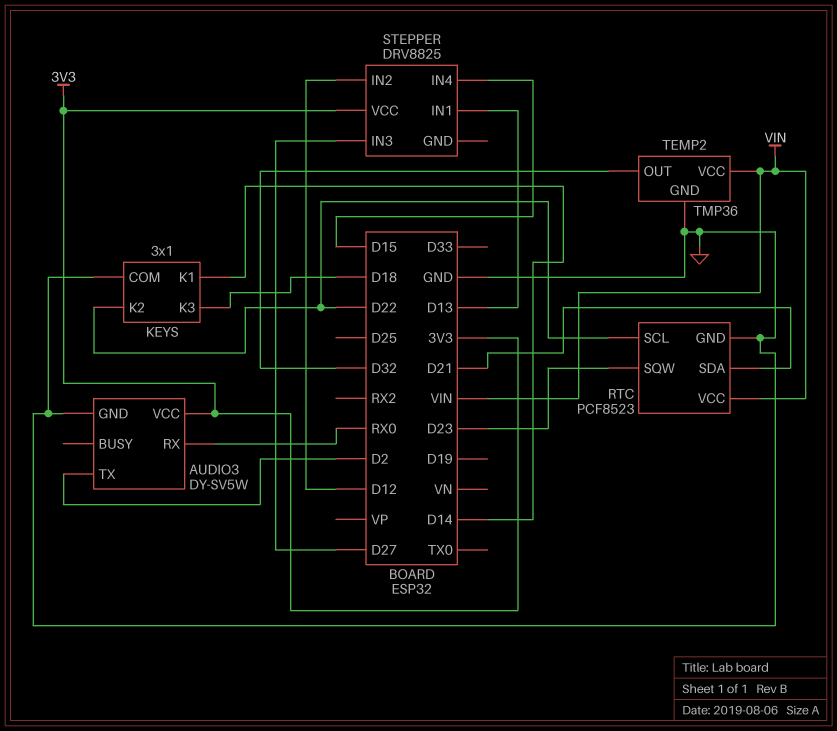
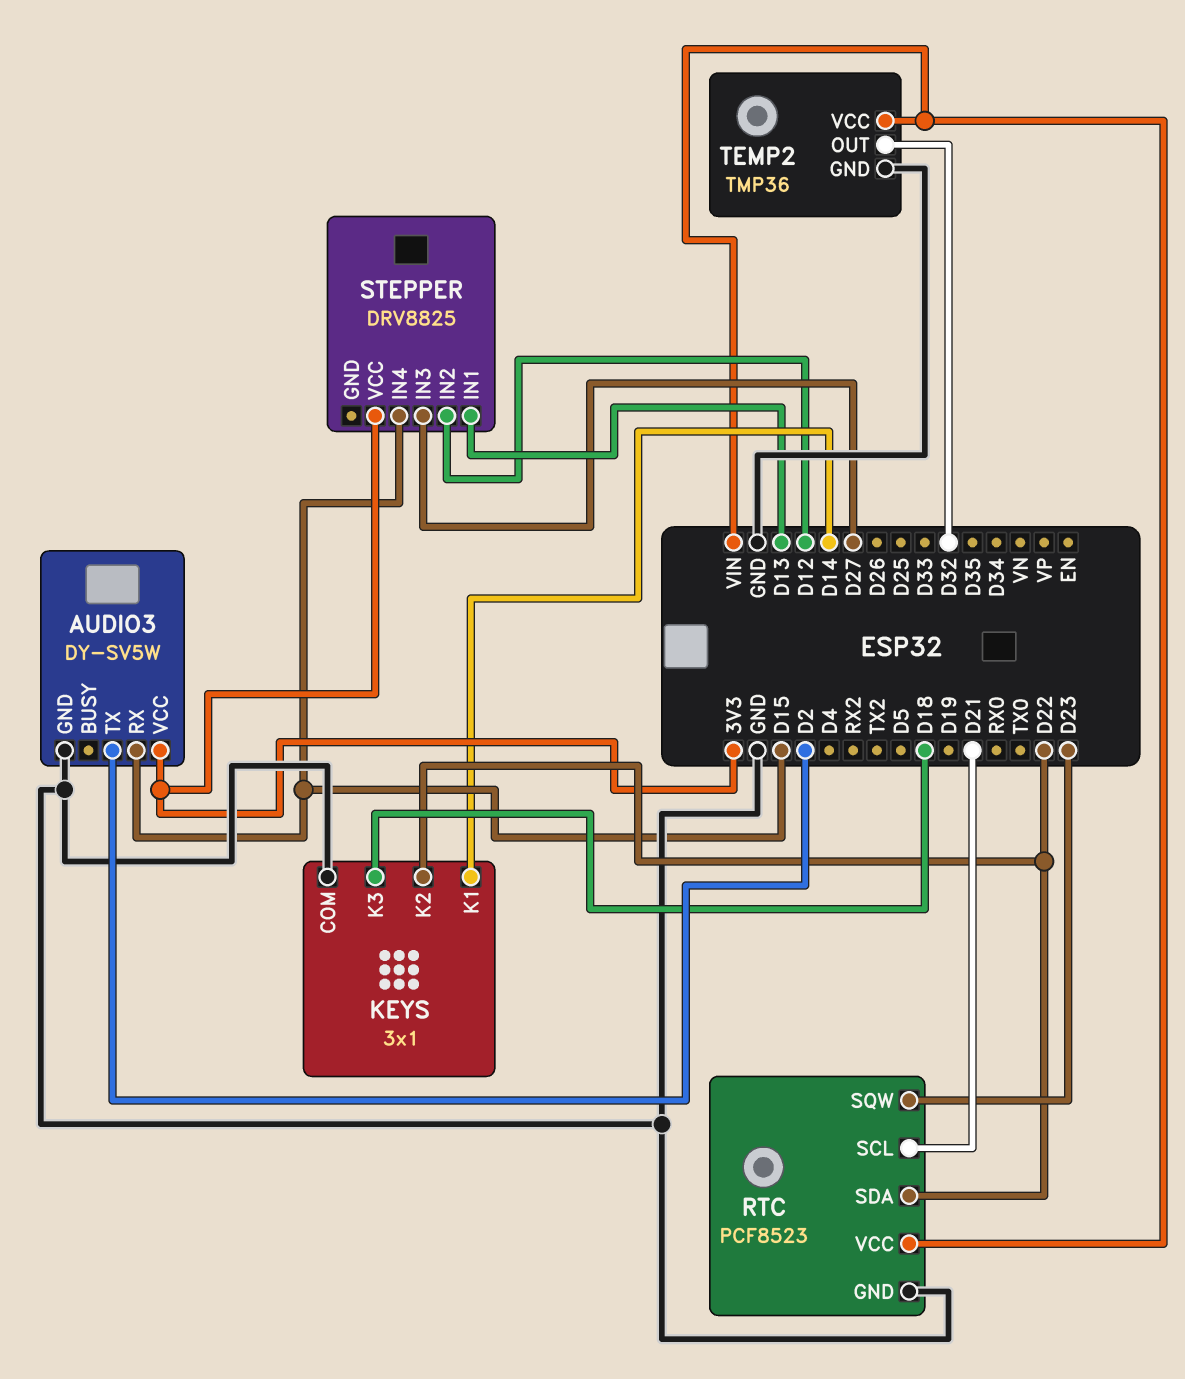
AUDIO3 pin RX: RX0 -> D15
RTC pin SCL: D22 -> D21
RTC pin SDA: D21 -> D22

